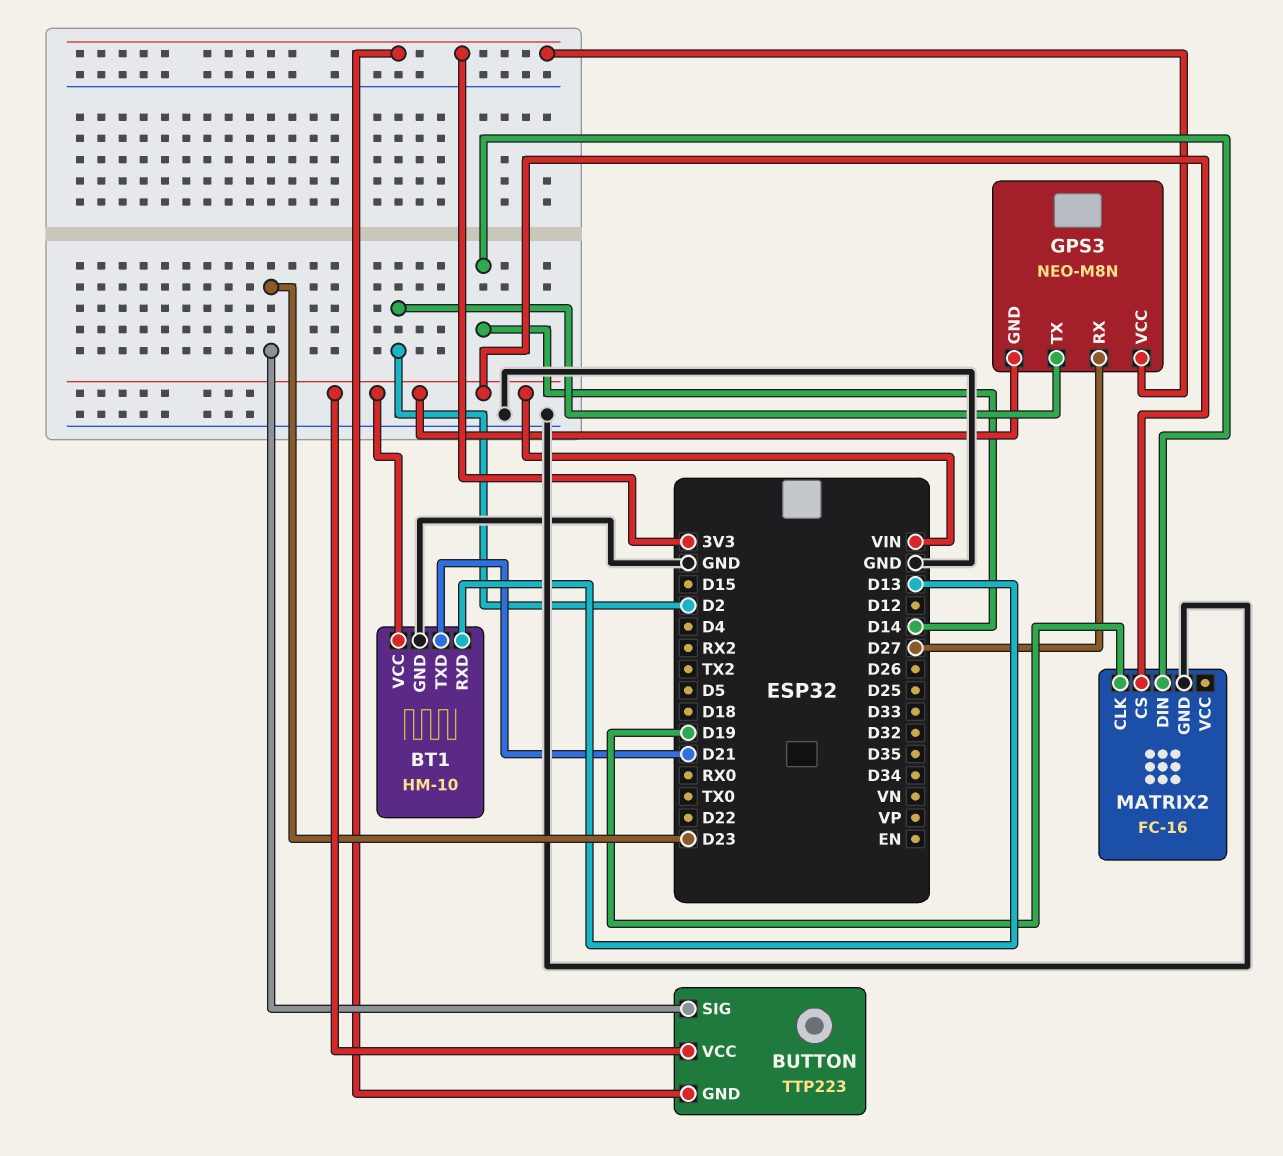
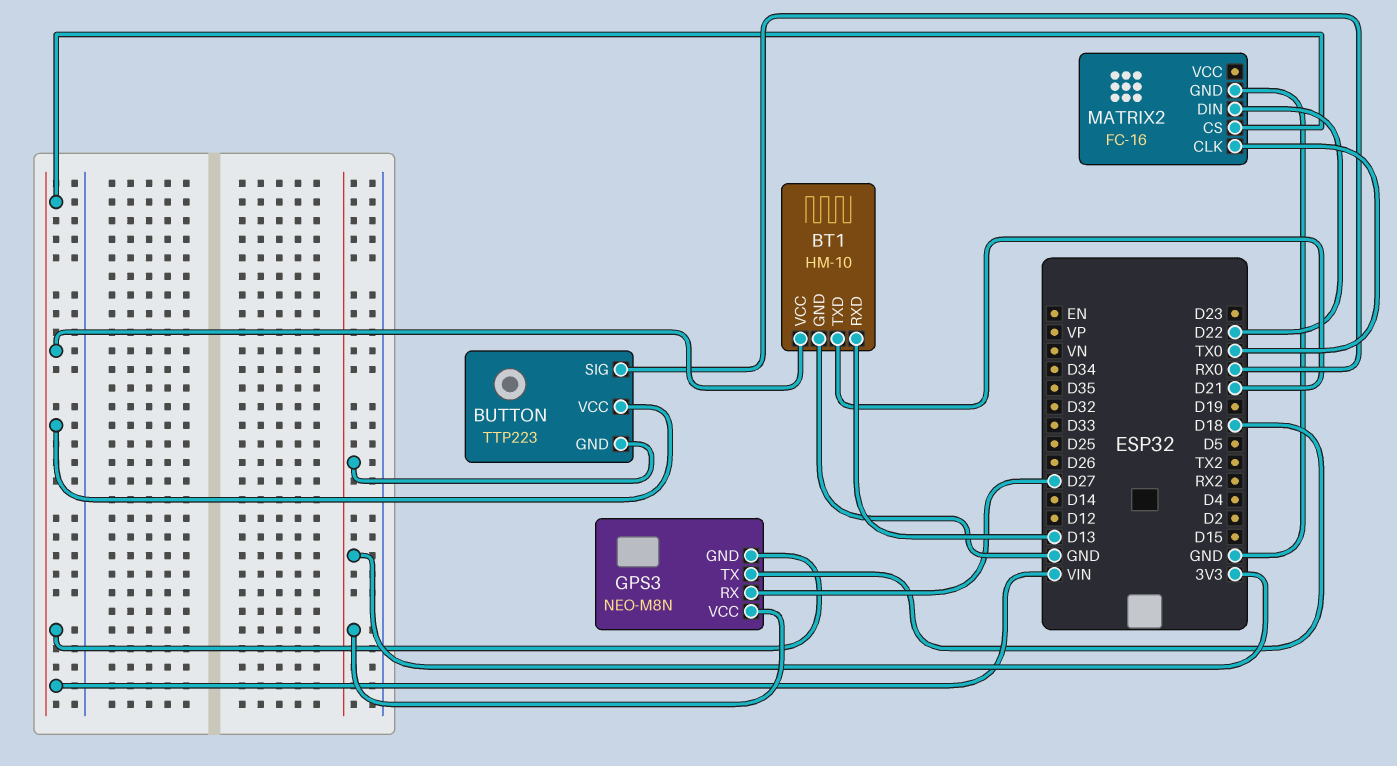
BUTTON pin SIG: D23 -> RX0
GPS3 pin TX: D2 -> D18
MATRIX2 pin CLK: D19 -> TX0
MATRIX2 pin DIN: D14 -> D22

